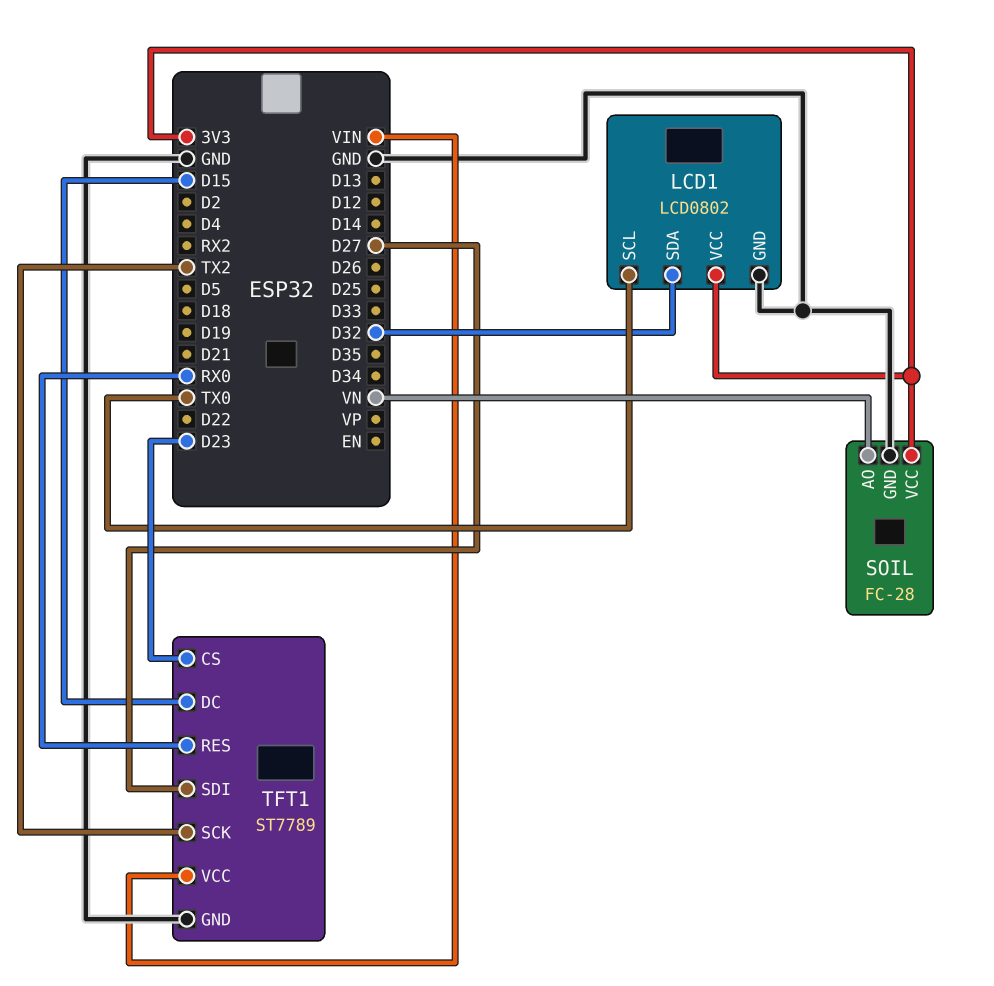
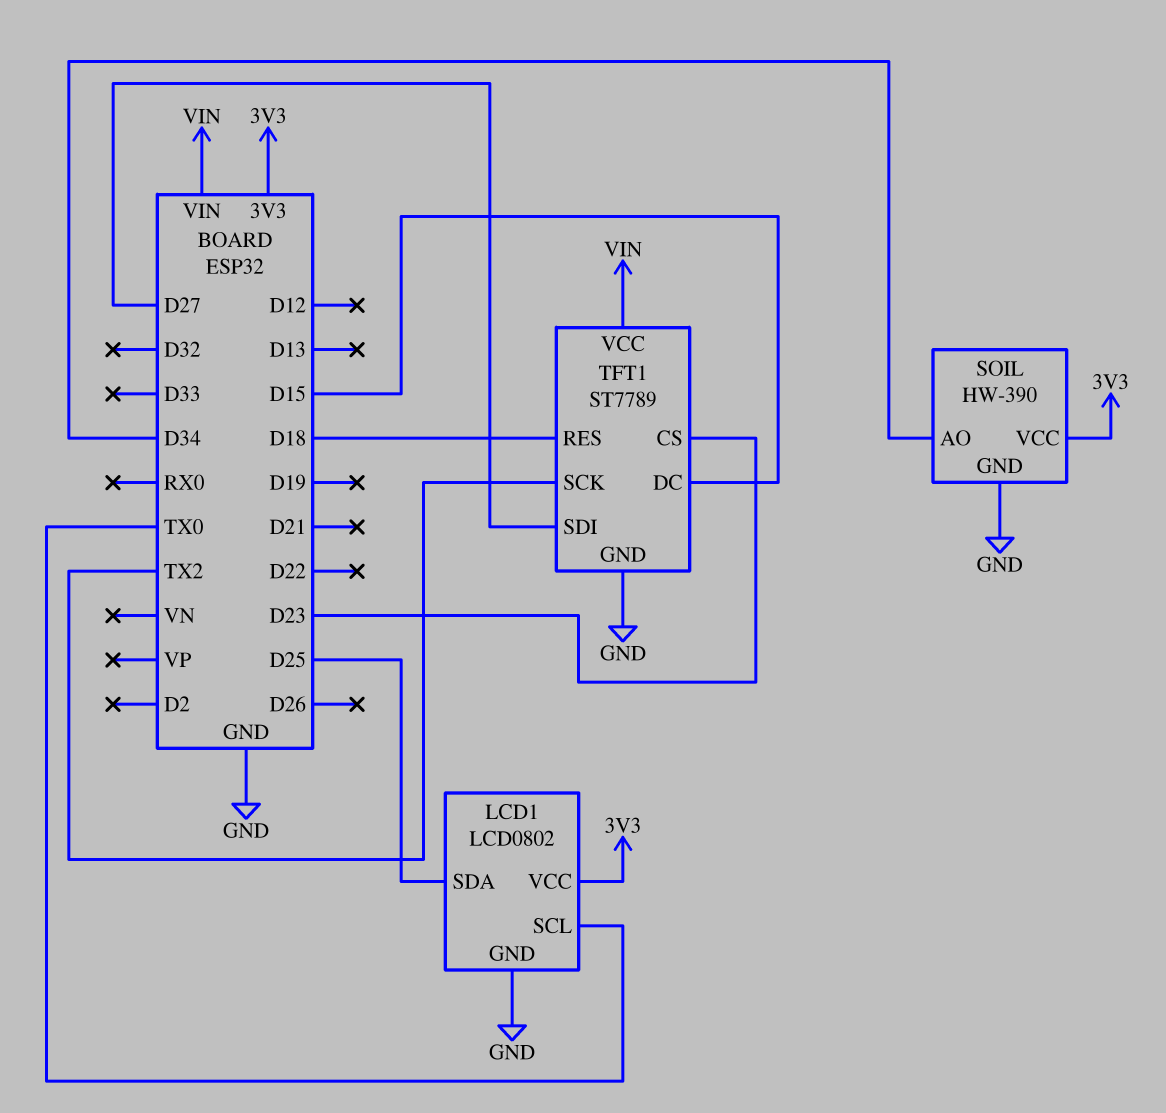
LCD1 pin SDA: D32 -> D25
SOIL: FC-28 -> HW-390
SOIL pin AO: VN -> D34
TFT1 pin RES: RX0 -> D18

